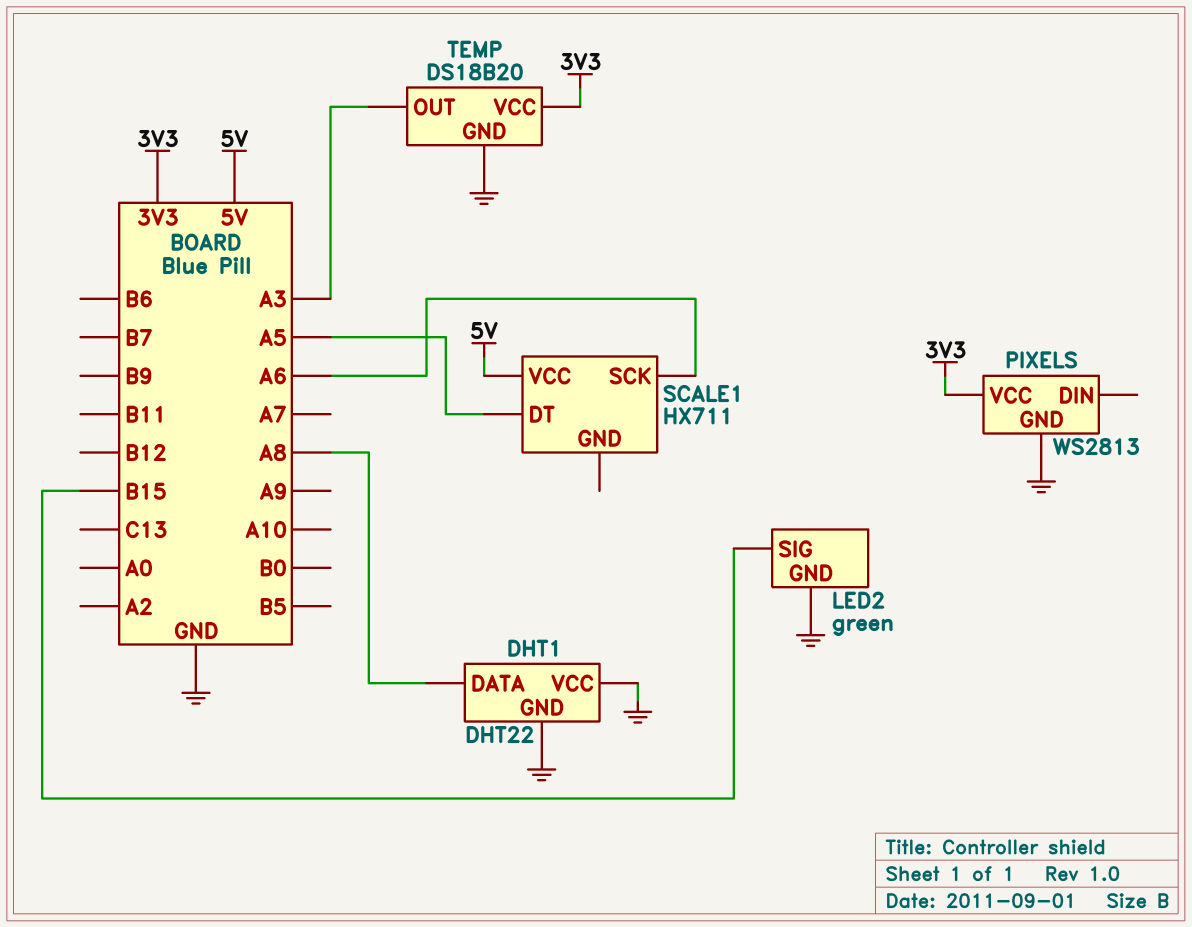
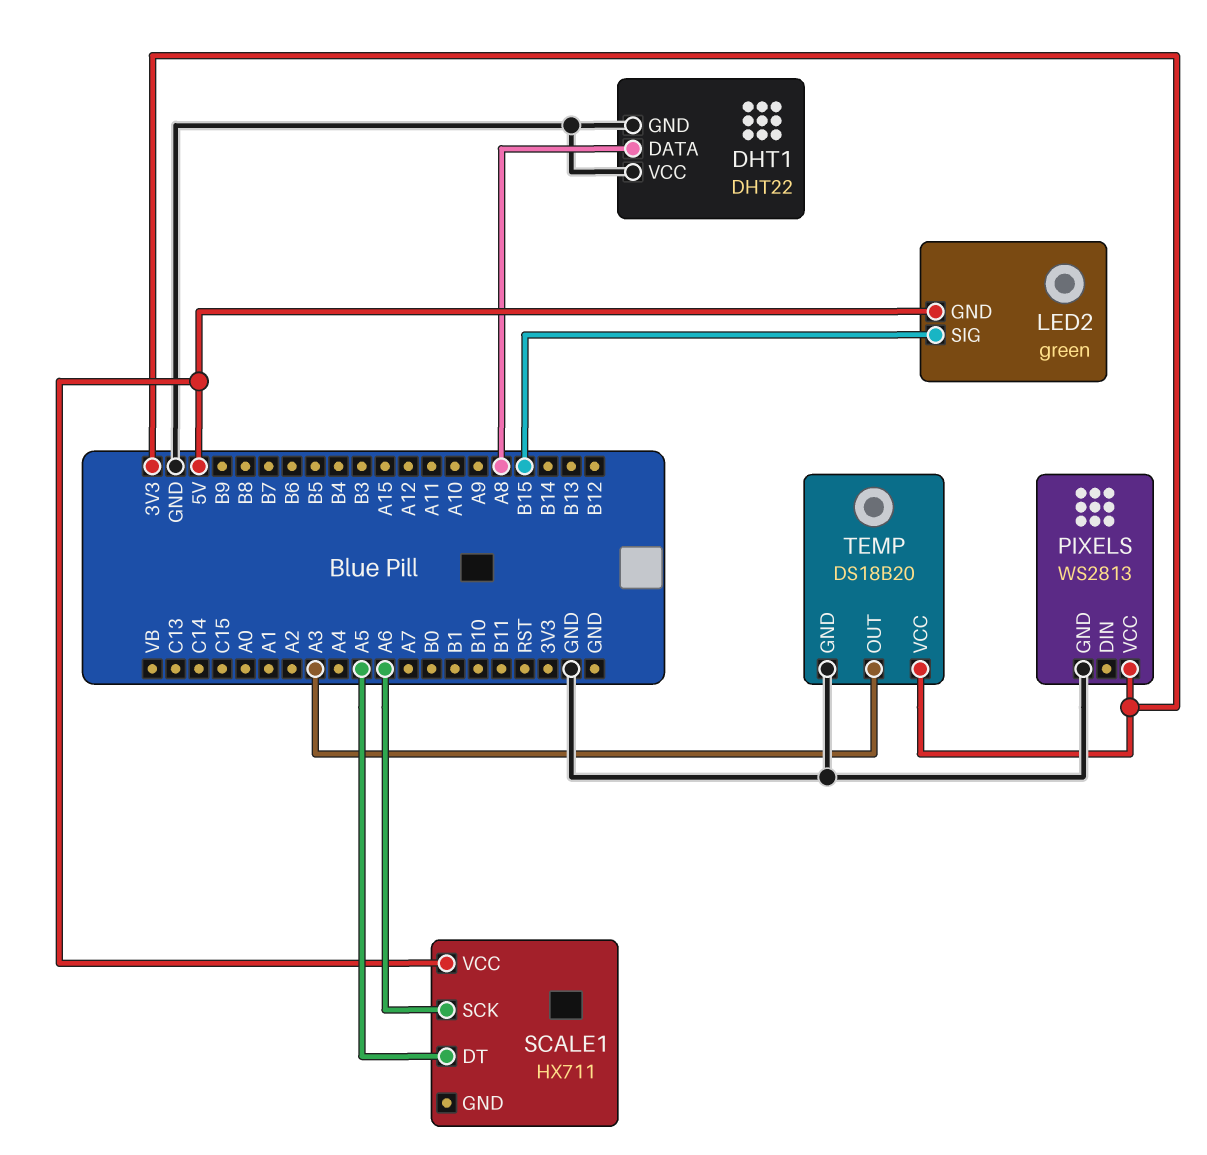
LED2 pin GND: GND -> 5V

